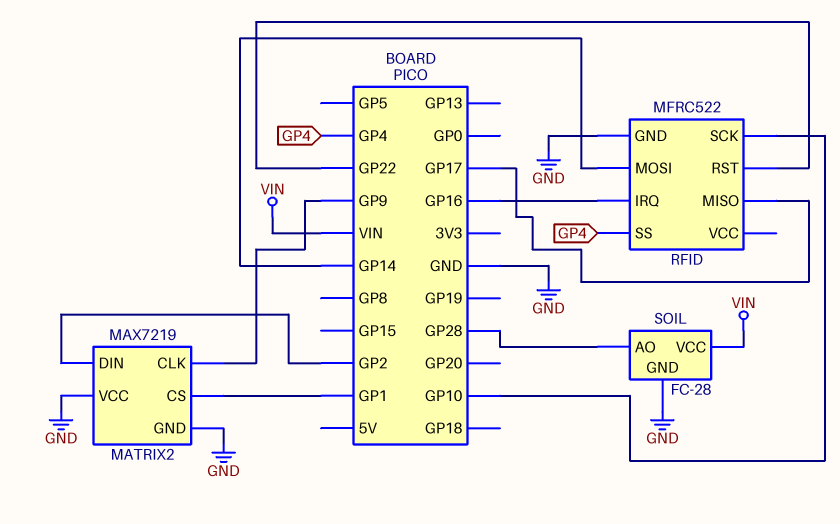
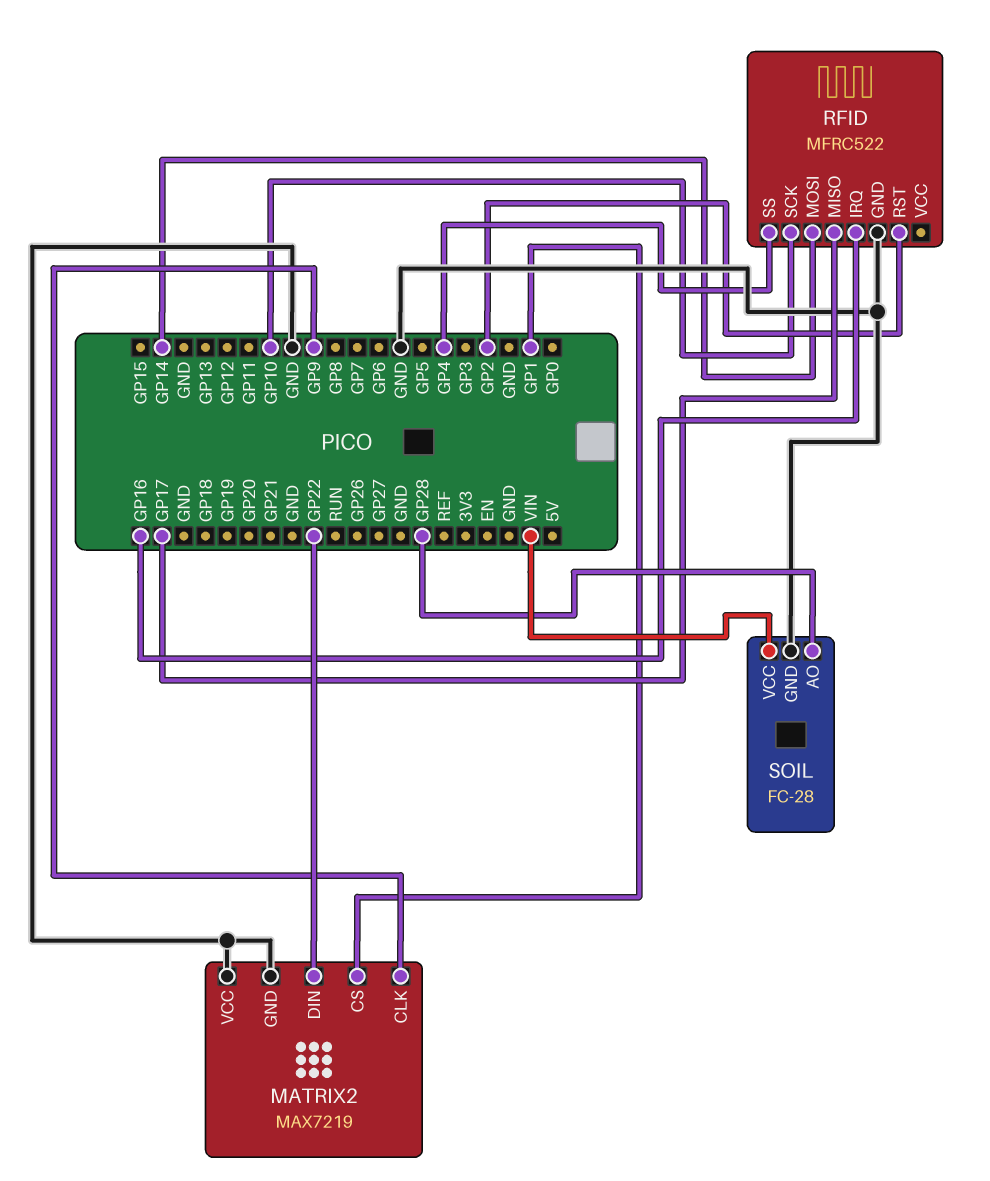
MATRIX2 pin DIN: GP2 -> GP22
RFID pin RST: GP22 -> GP2

